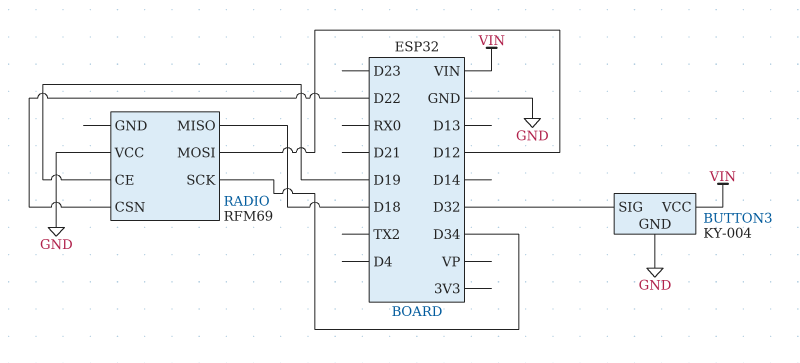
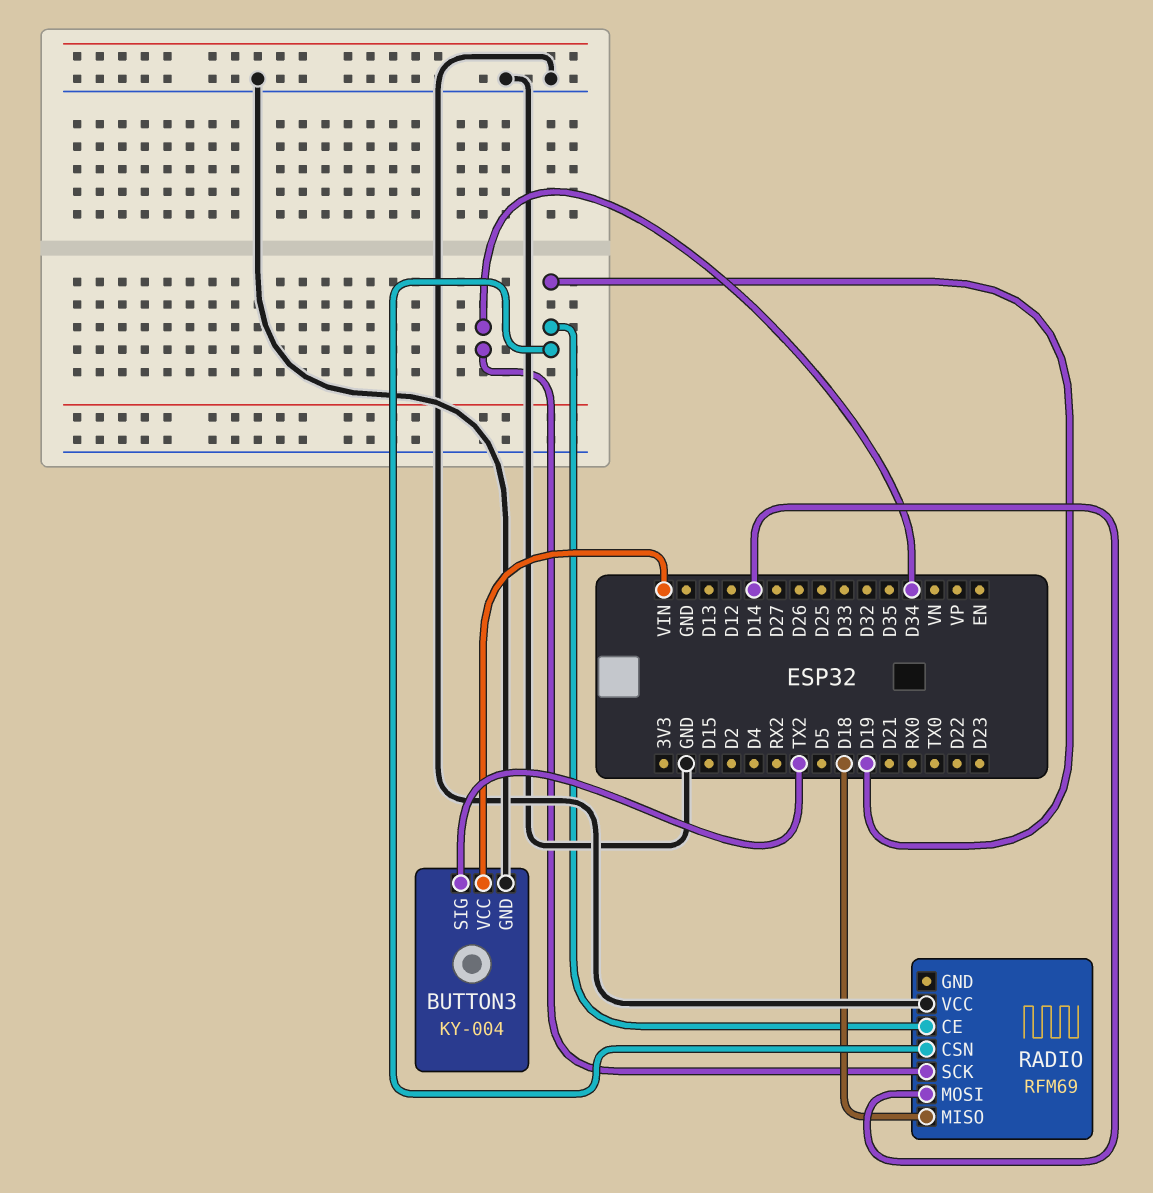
BUTTON3 pin SIG: D32 -> TX2
RADIO pin CSN: D22 -> D19
RADIO pin MOSI: D12 -> D14

